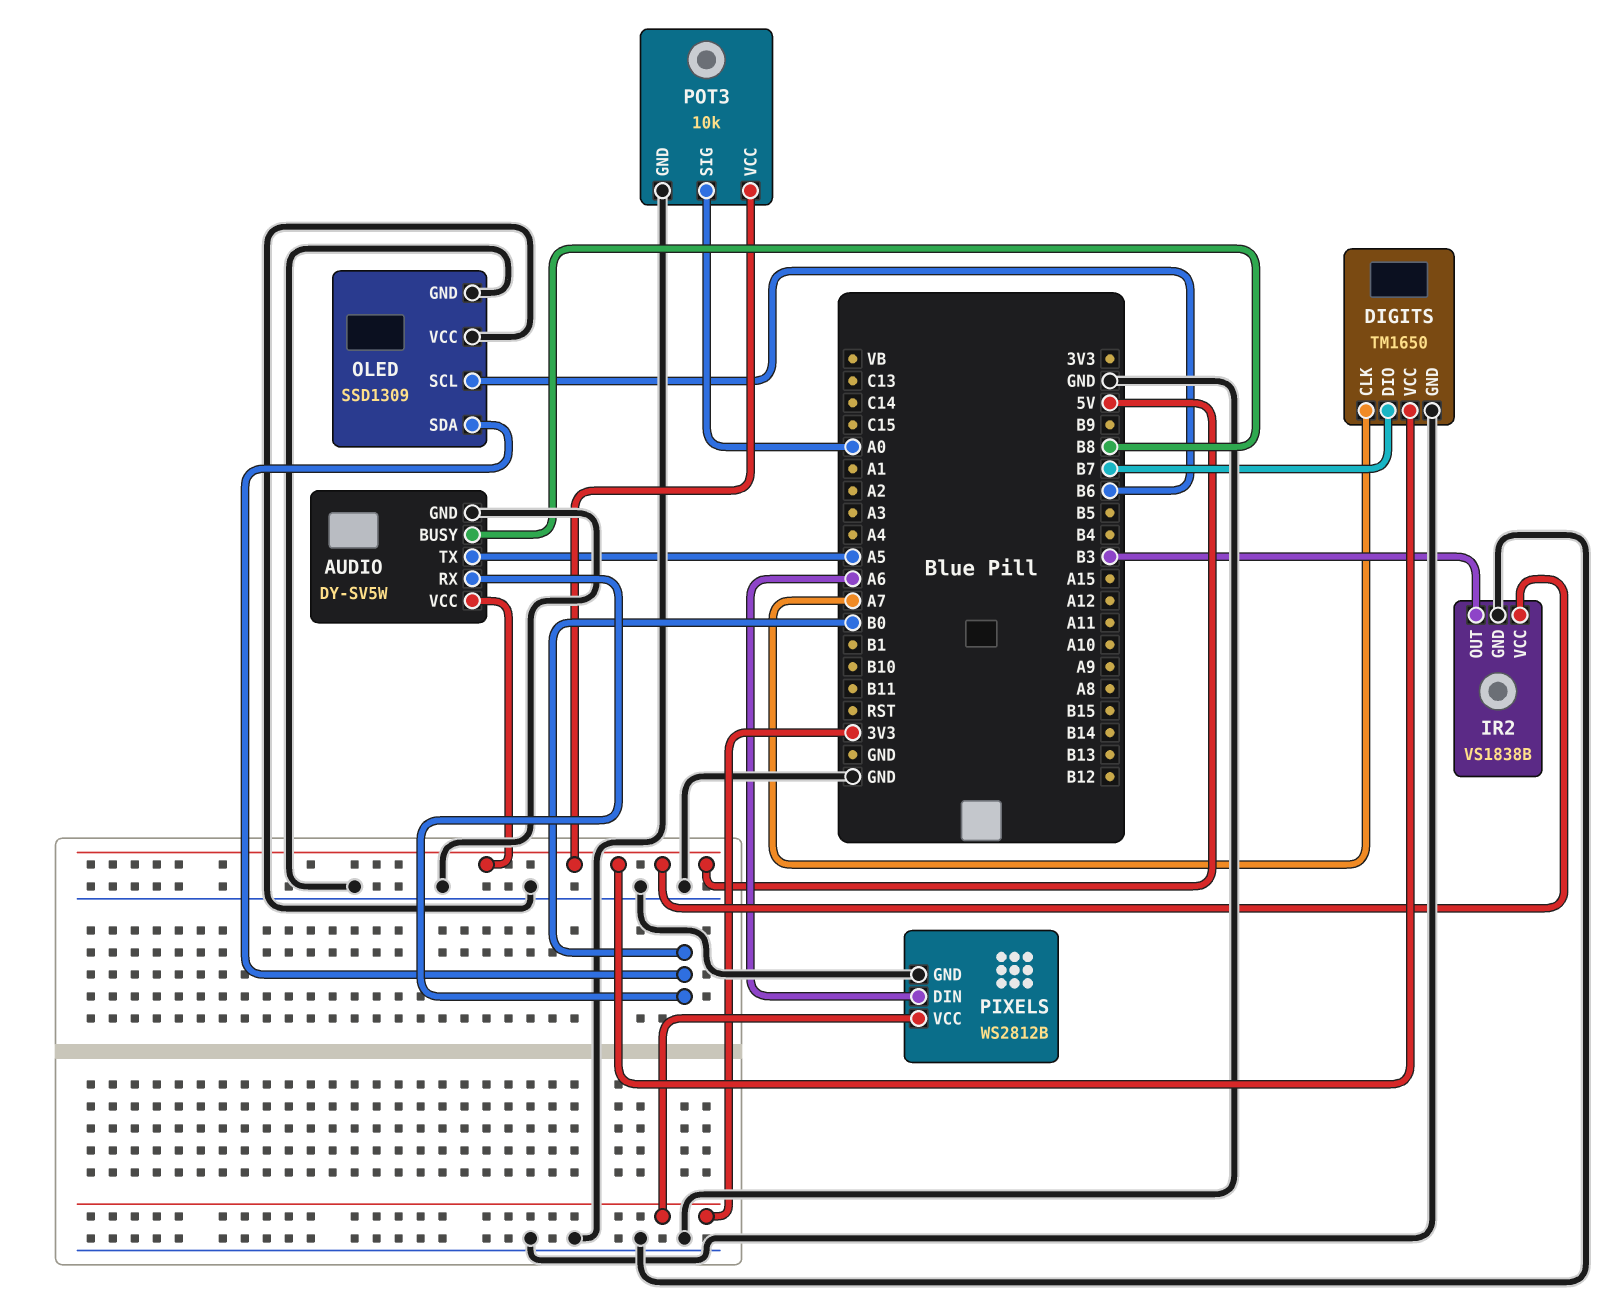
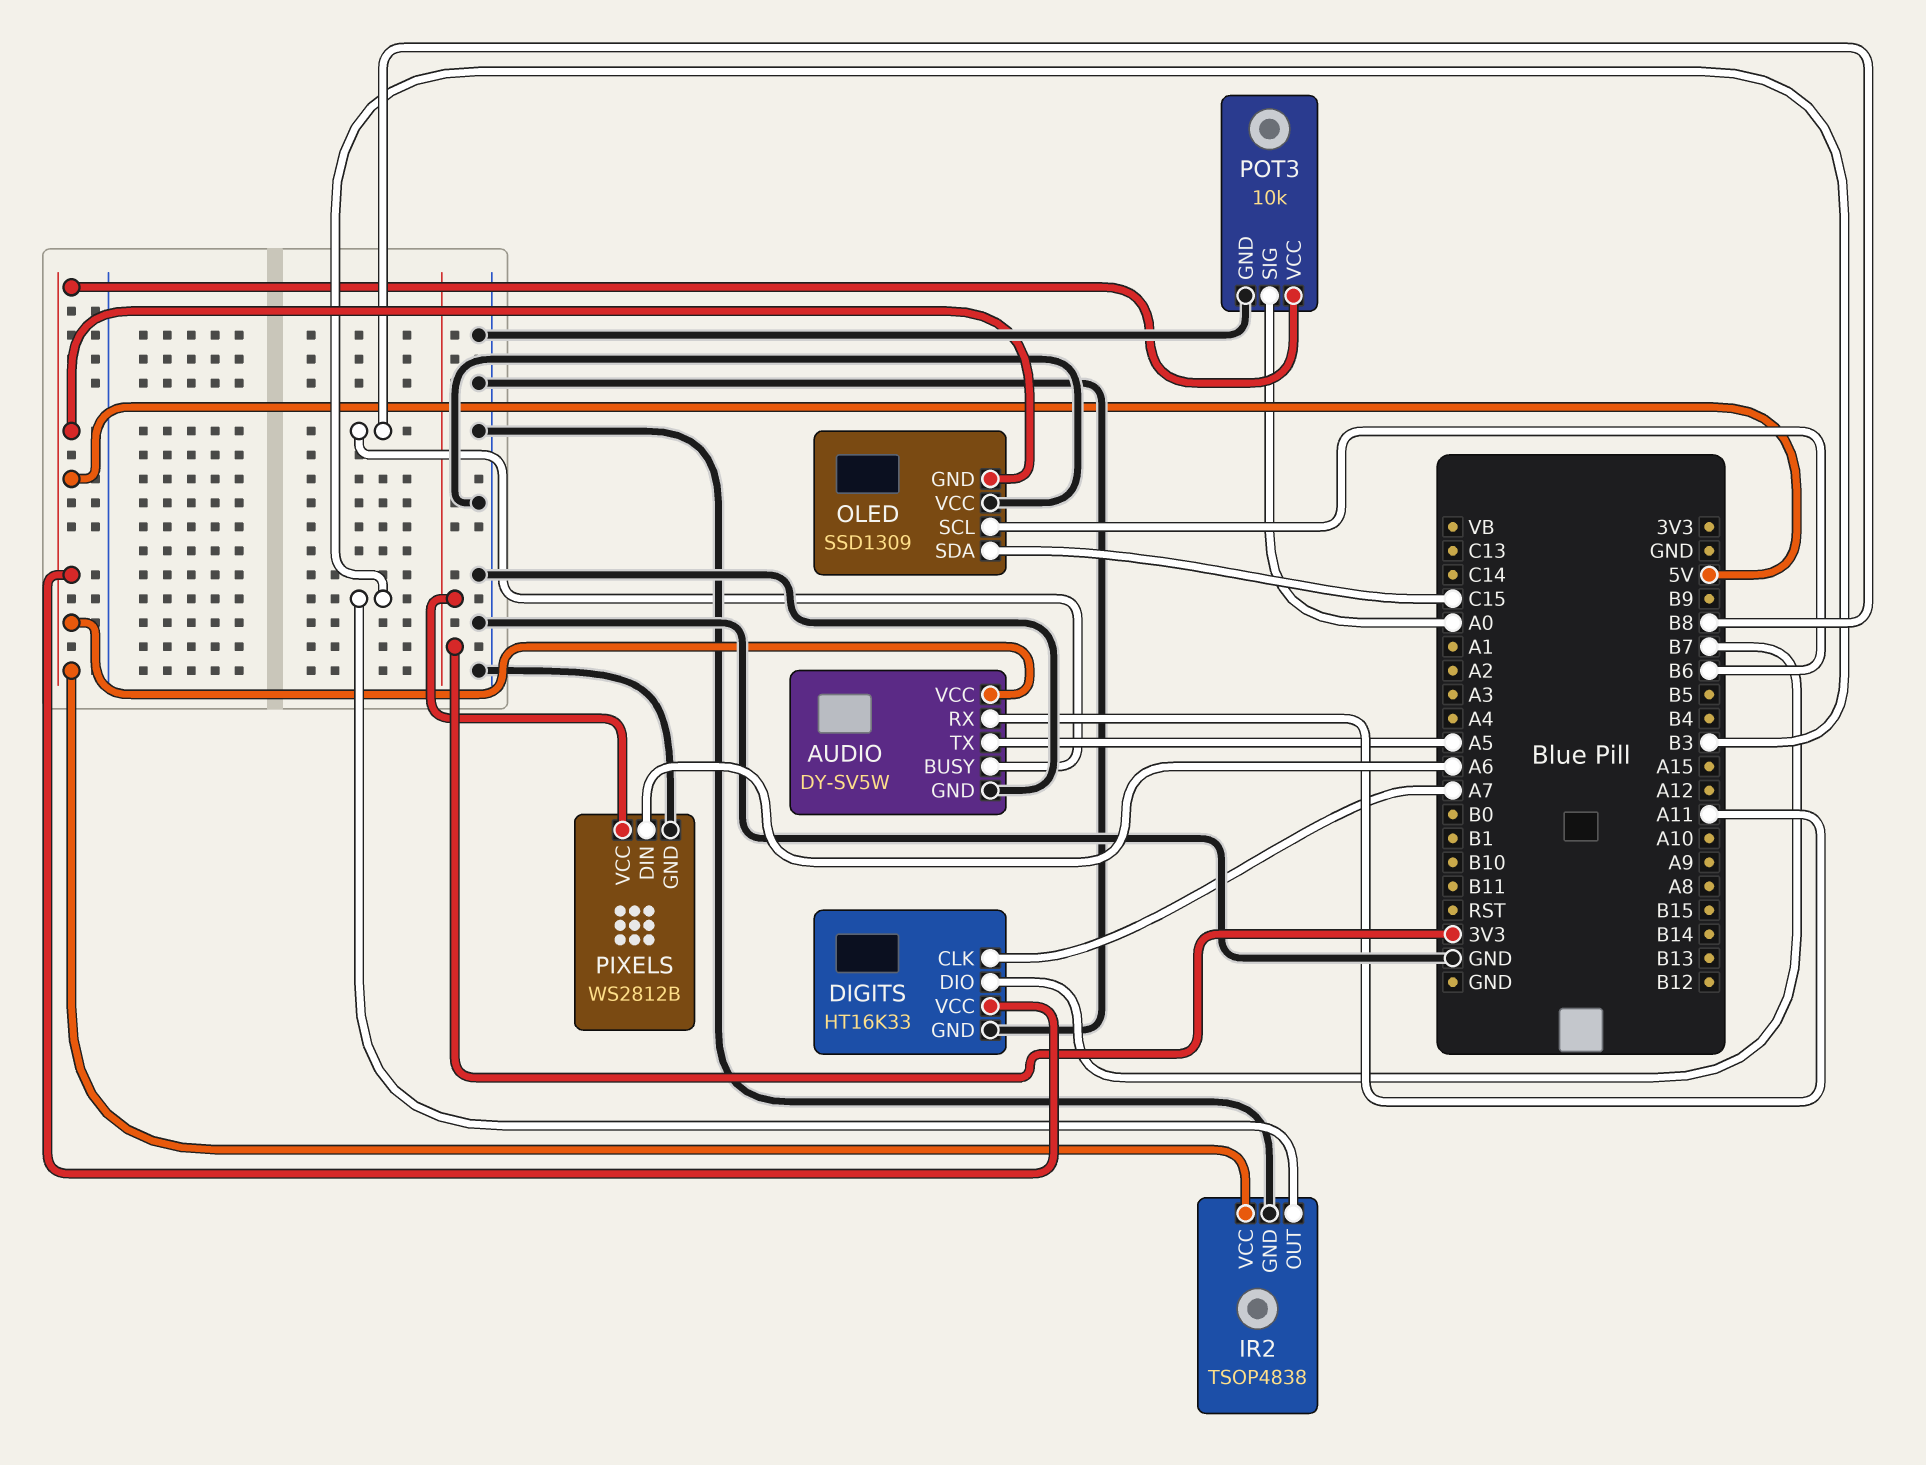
AUDIO pin RX: B0 -> A11
DIGITS: TM1650 -> HT16K33
IR2: VS1838B -> TSOP4838
OLED pin GND: GND -> 5V
OLED pin SDA: B0 -> C15

